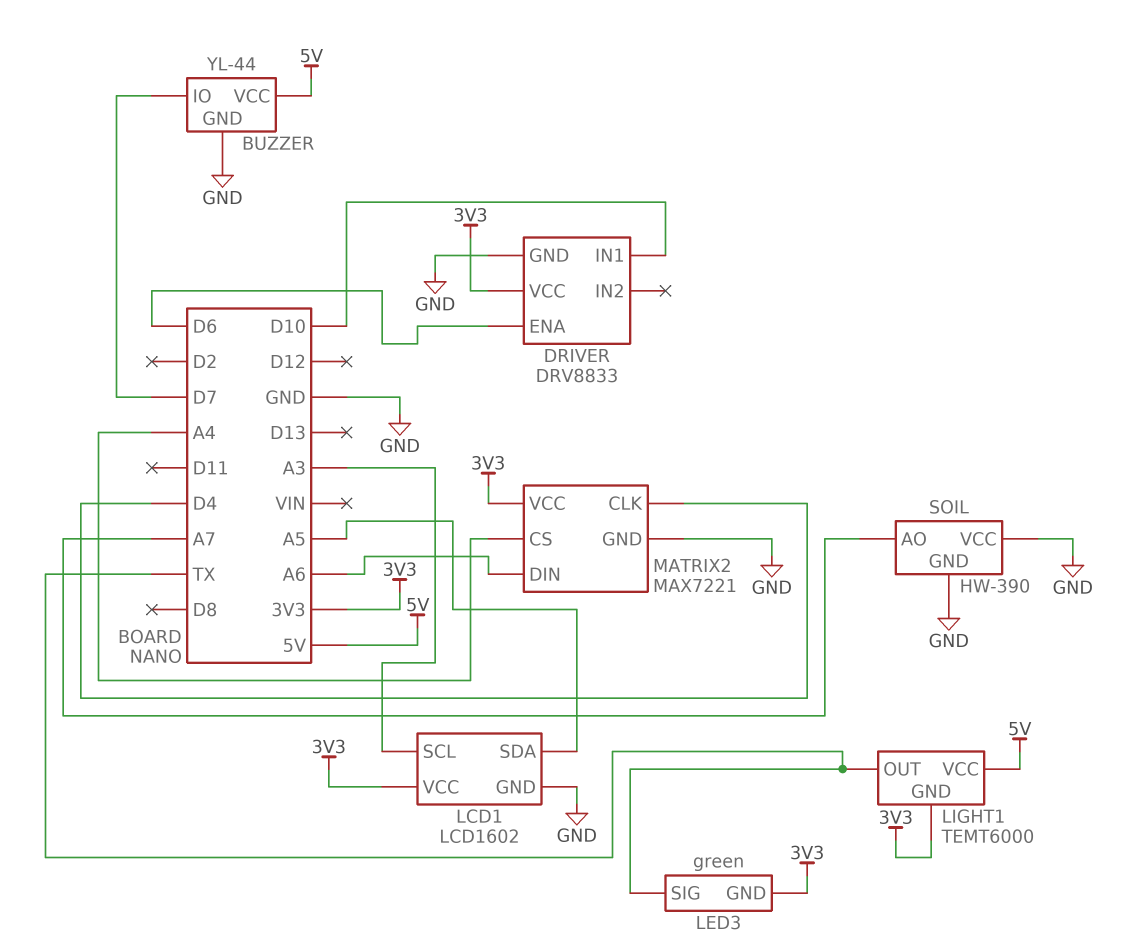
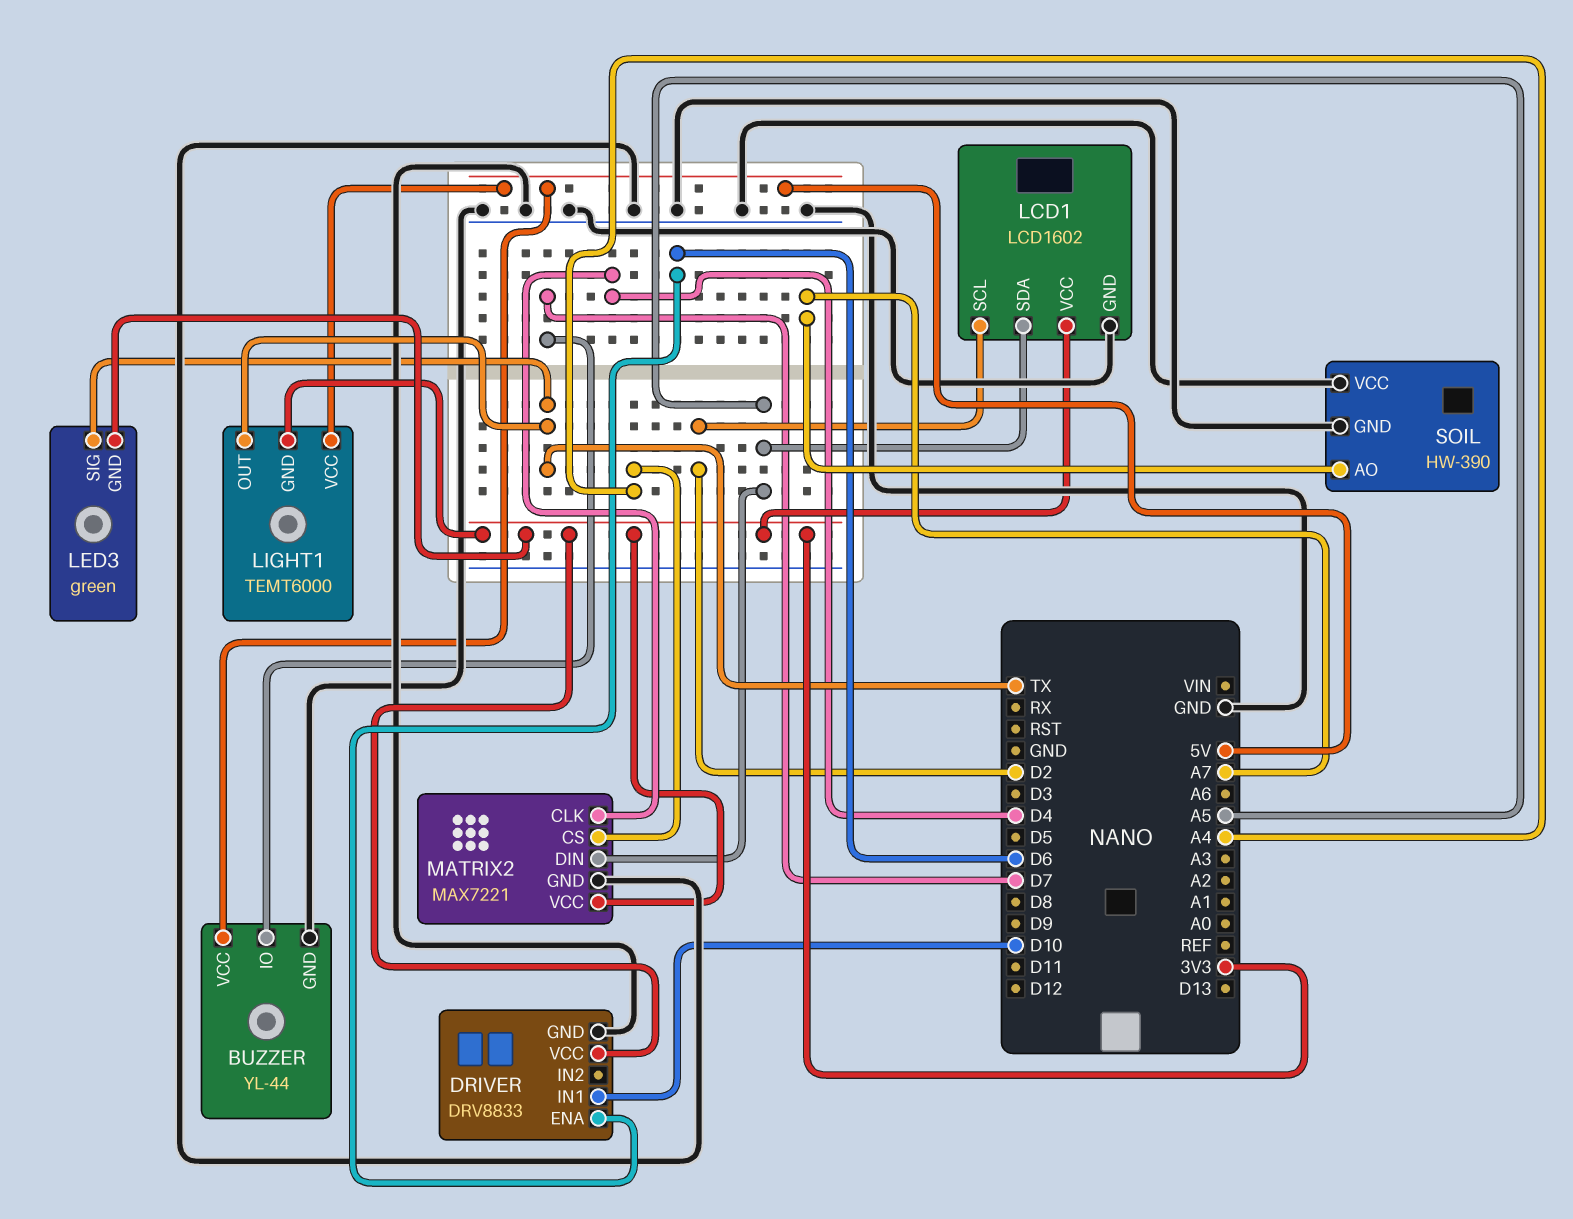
LCD1 pin SCL: A3 -> D2
MATRIX2 pin DIN: A6 -> A5

